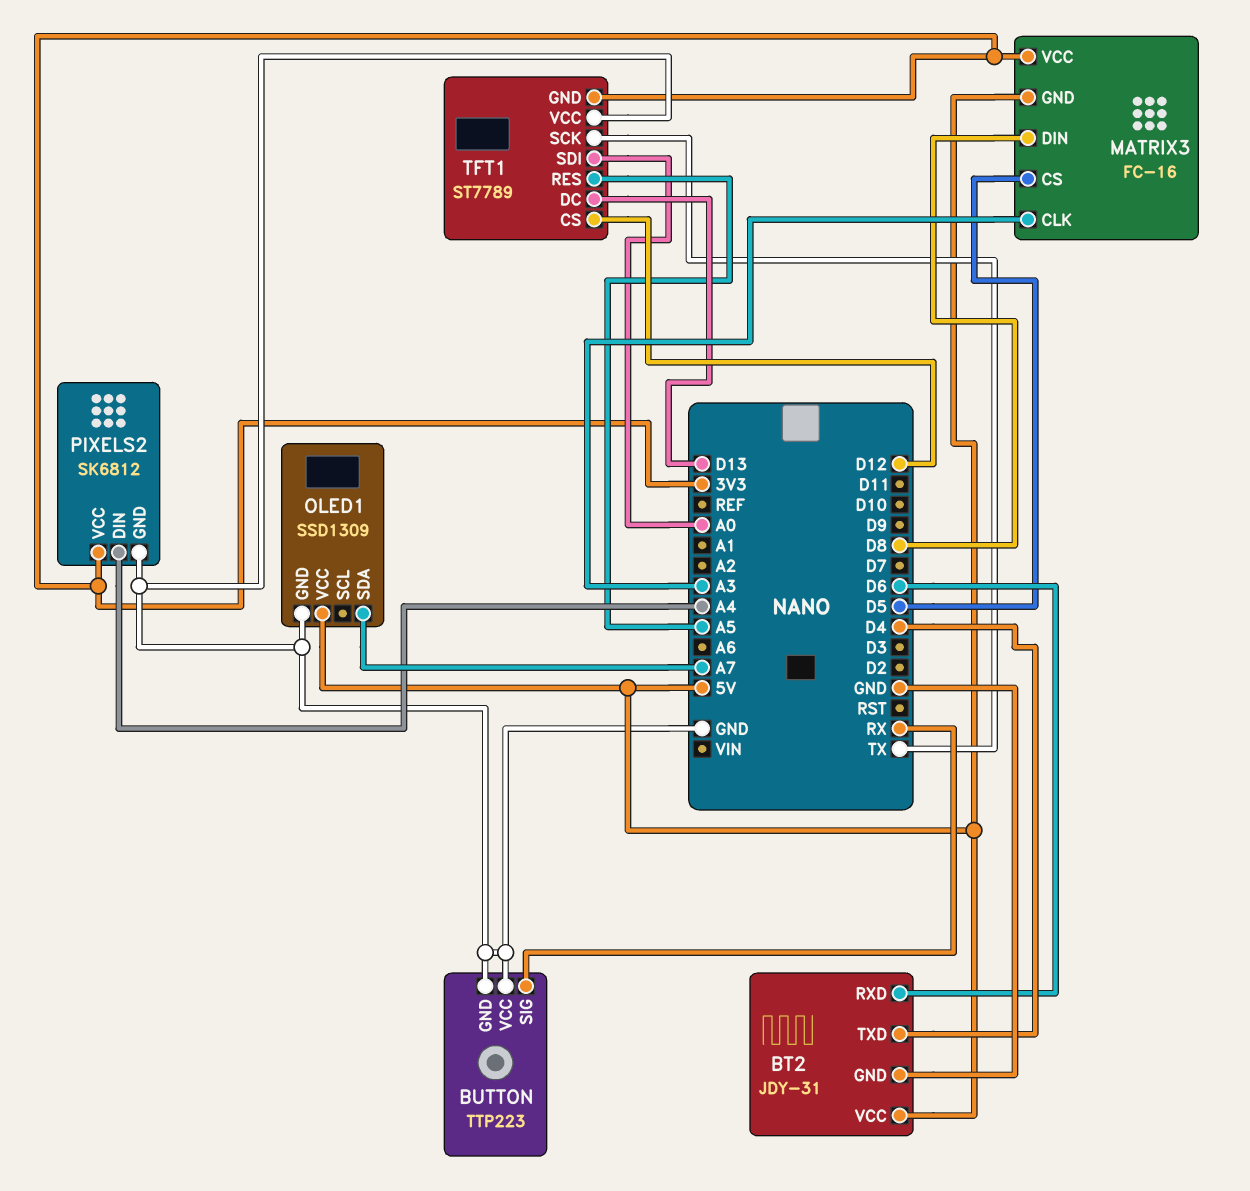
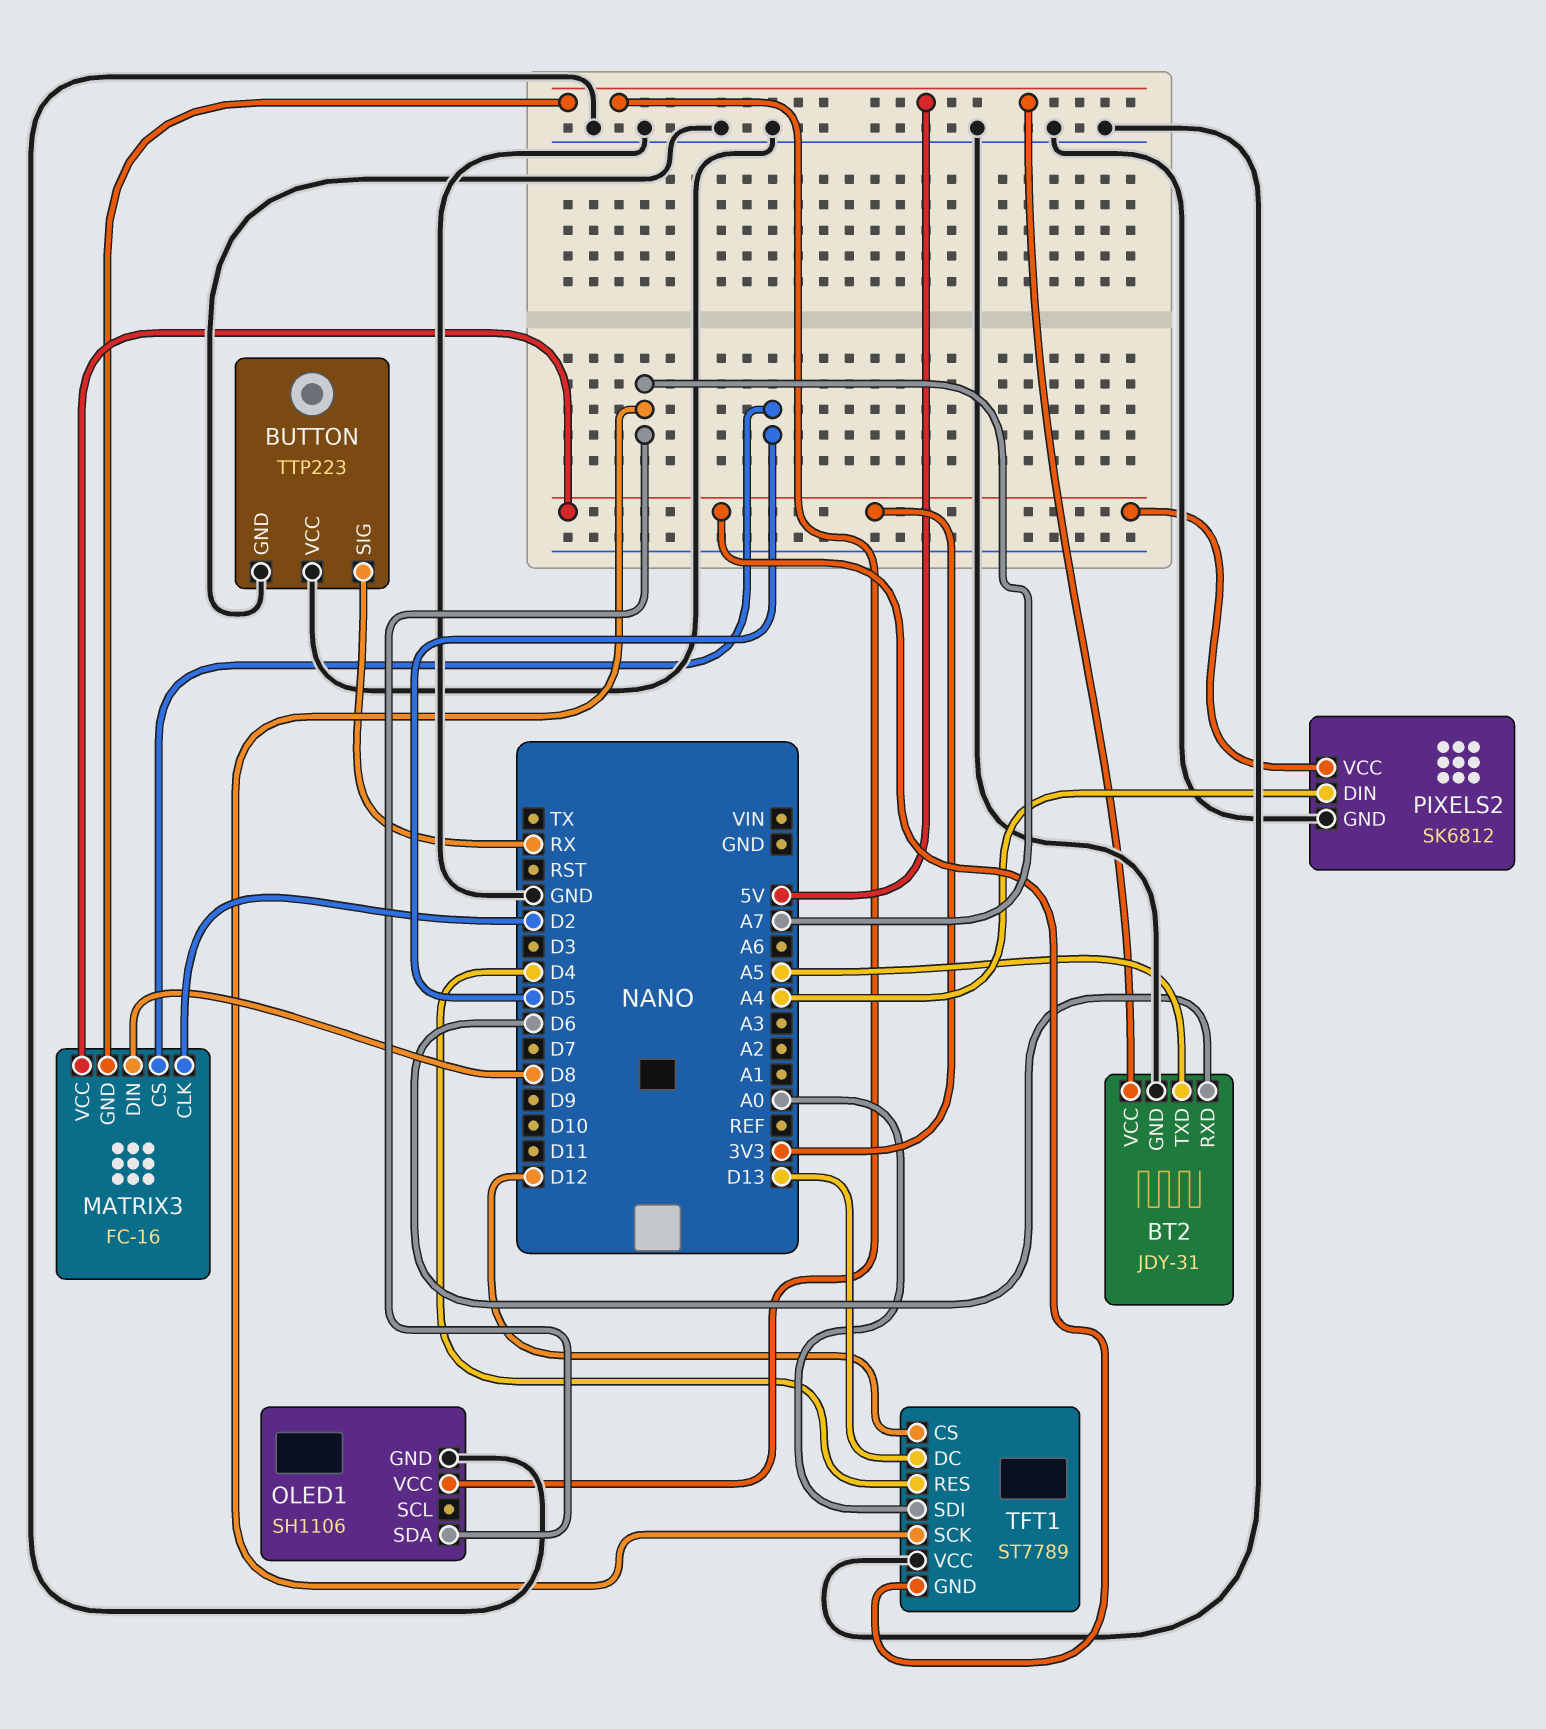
BT2 pin TXD: D4 -> A5
MATRIX3 pin CLK: A3 -> D2
OLED1: SSD1309 -> SH1106
TFT1 pin RES: A5 -> D4
TFT1 pin SCK: TX -> A7

